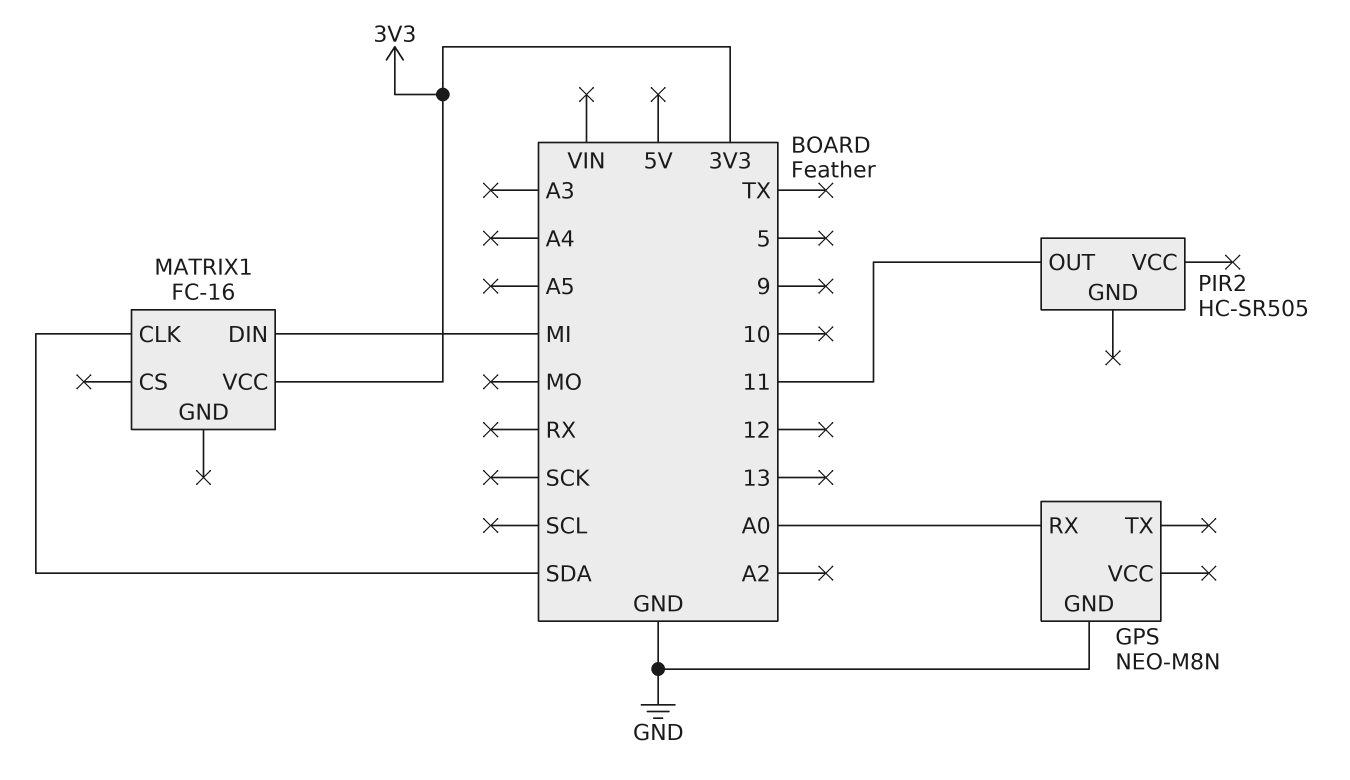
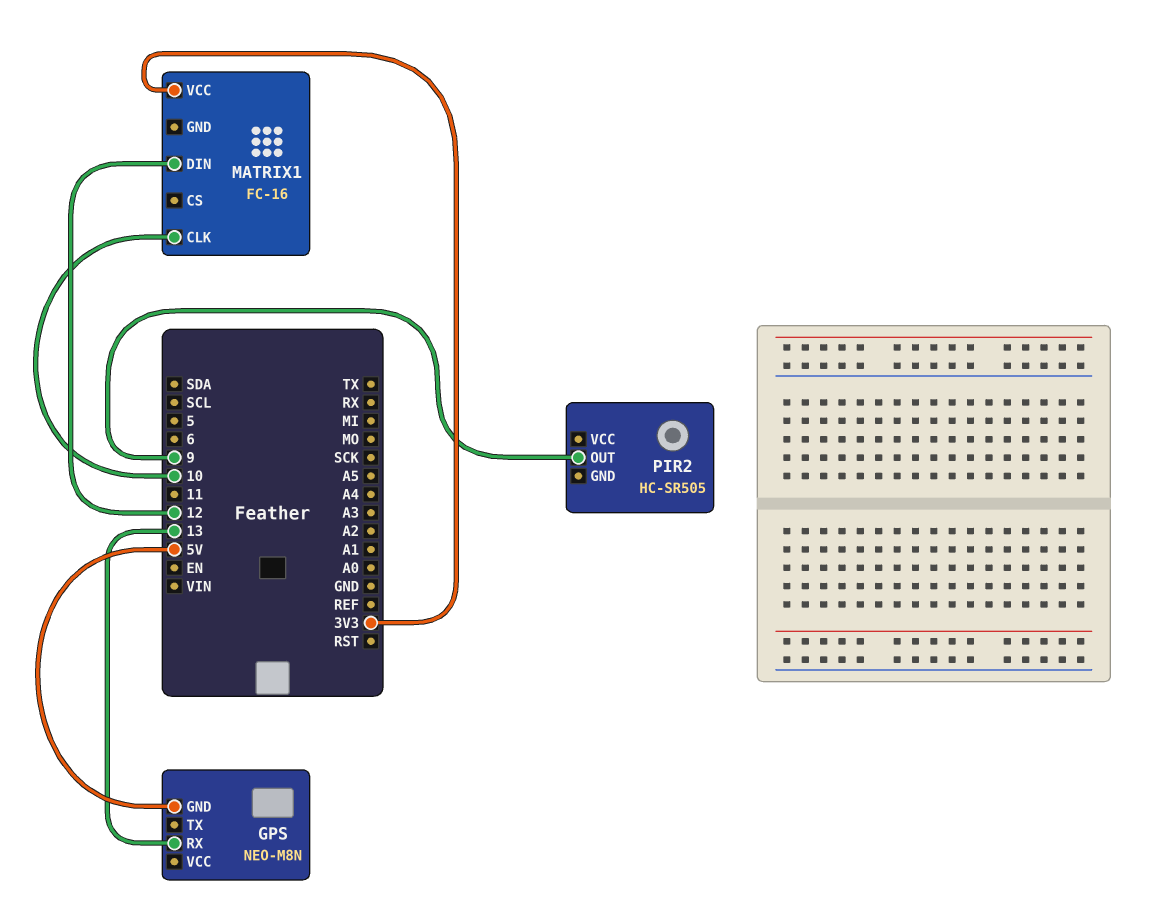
GPS pin GND: GND -> 5V
GPS pin RX: A0 -> 13
MATRIX1 pin CLK: SDA -> 10
MATRIX1 pin DIN: MI -> 12
PIR2 pin OUT: 11 -> 9

